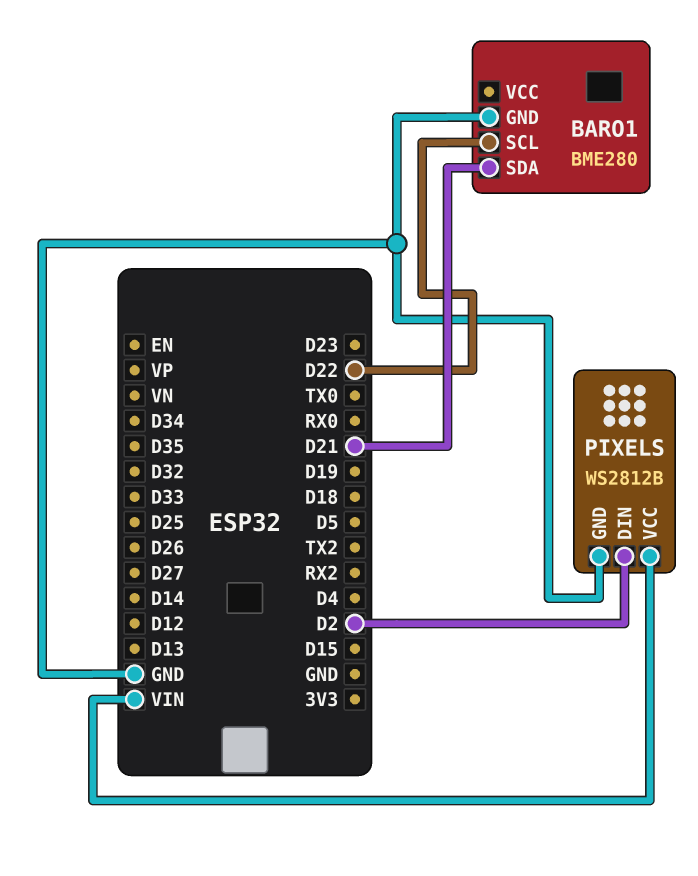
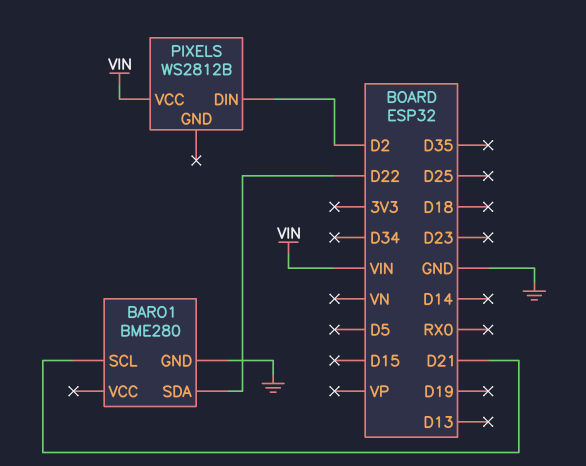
BARO1 pin SCL: D22 -> D21
BARO1 pin SDA: D21 -> D22
PIXELS pin GND: GND -> none

